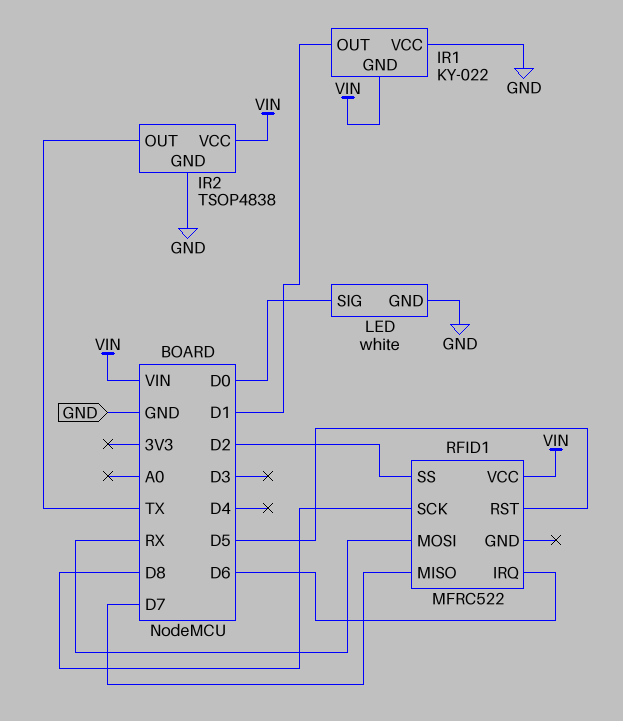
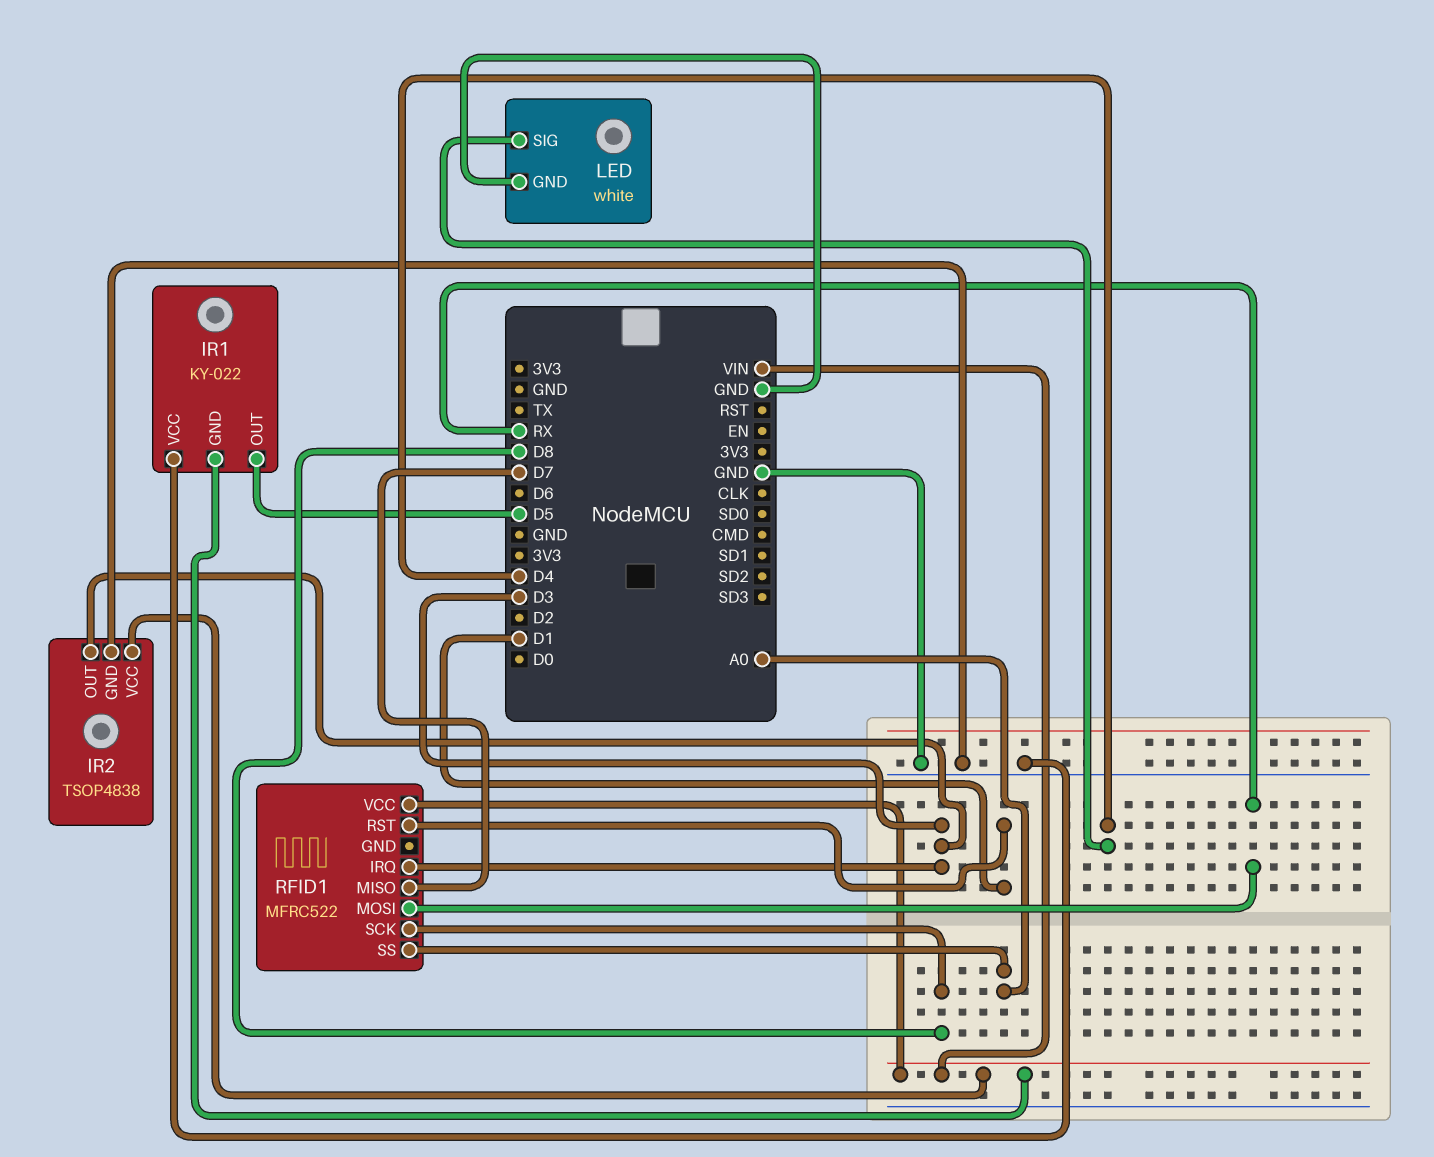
IR1 pin OUT: D1 -> D5
IR2 pin OUT: TX -> D3
LED pin SIG: D0 -> D4
RFID1 pin IRQ: D6 -> D3
RFID1 pin RST: D5 -> D1
RFID1 pin SS: D2 -> A0

